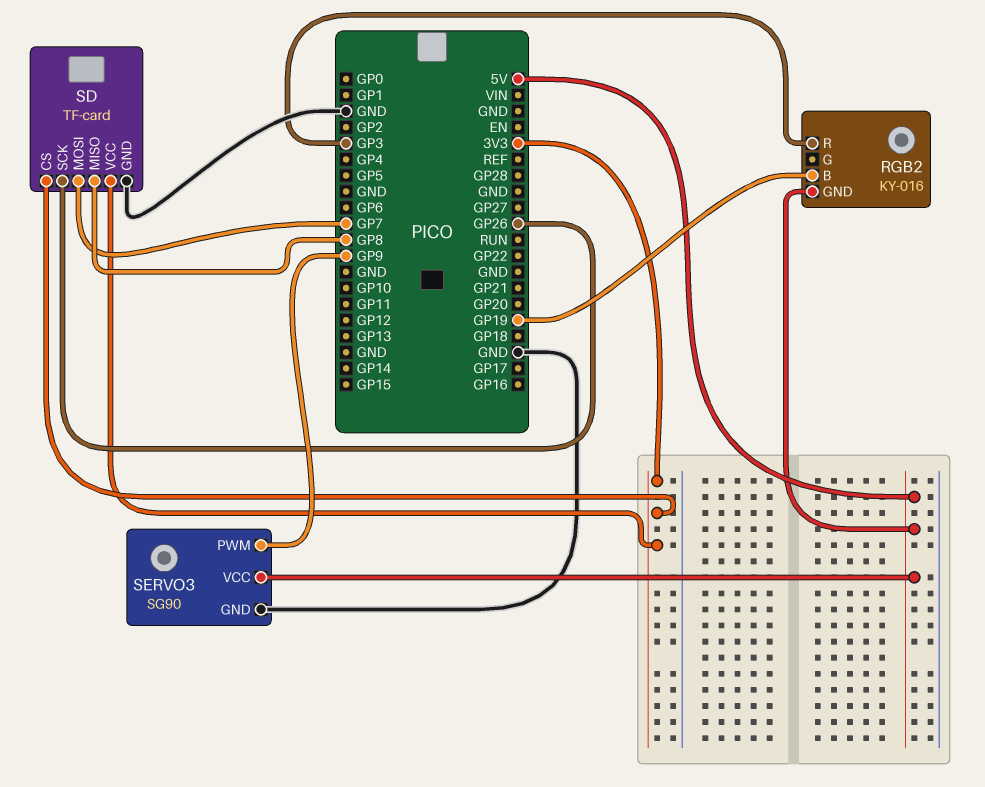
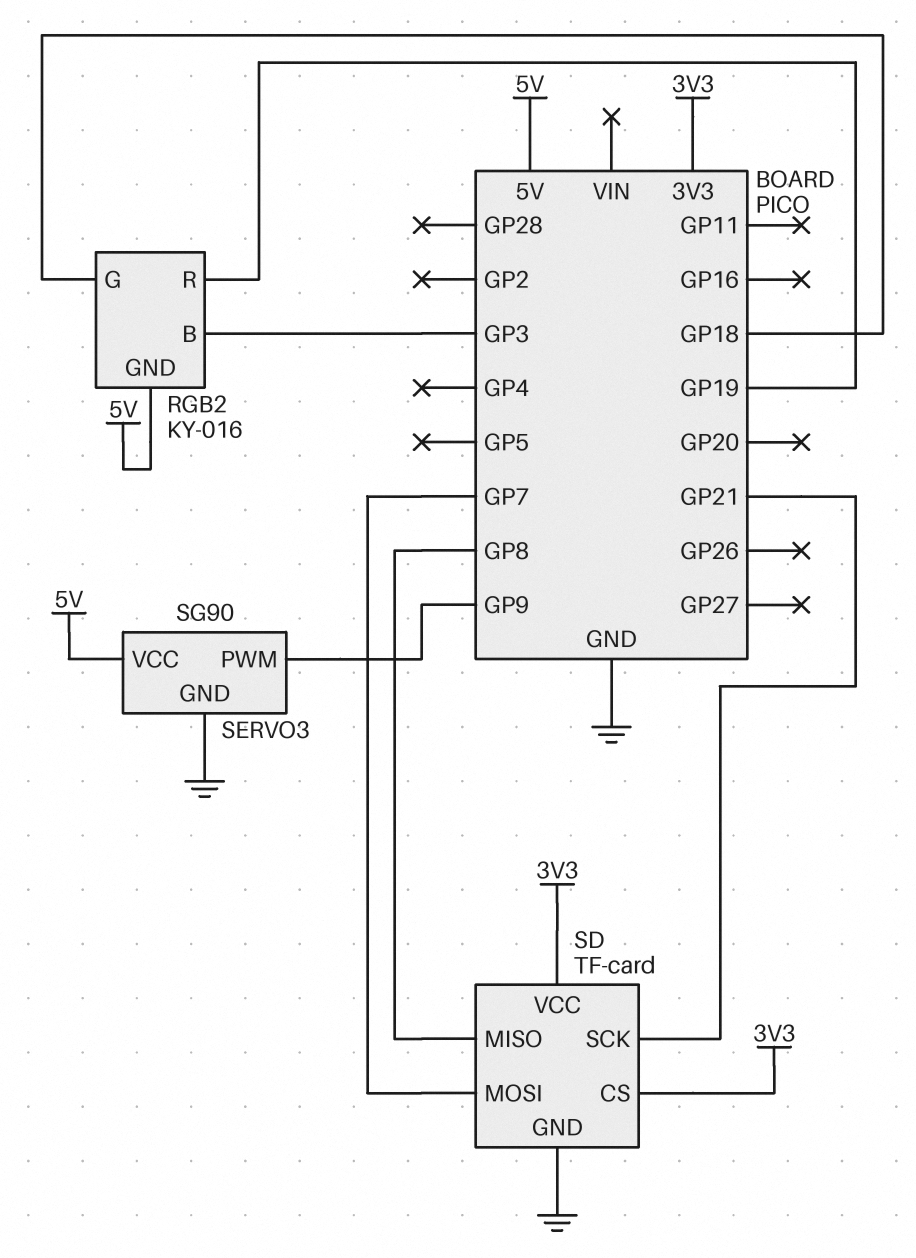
RGB2 pin B: GP19 -> GP3
RGB2 pin G: none -> GP18
RGB2 pin R: GP3 -> GP19
SD pin SCK: GP26 -> GP21

